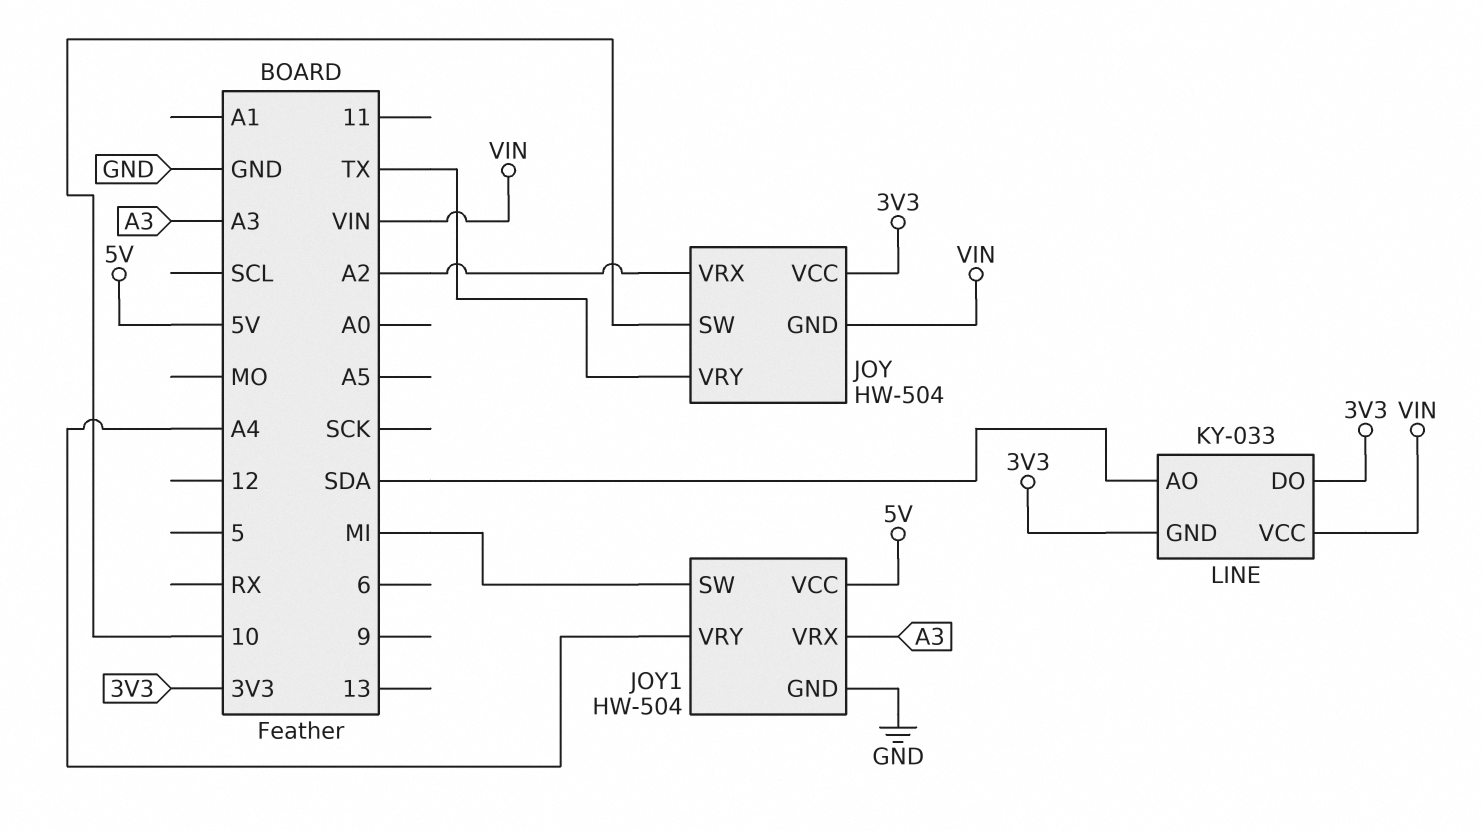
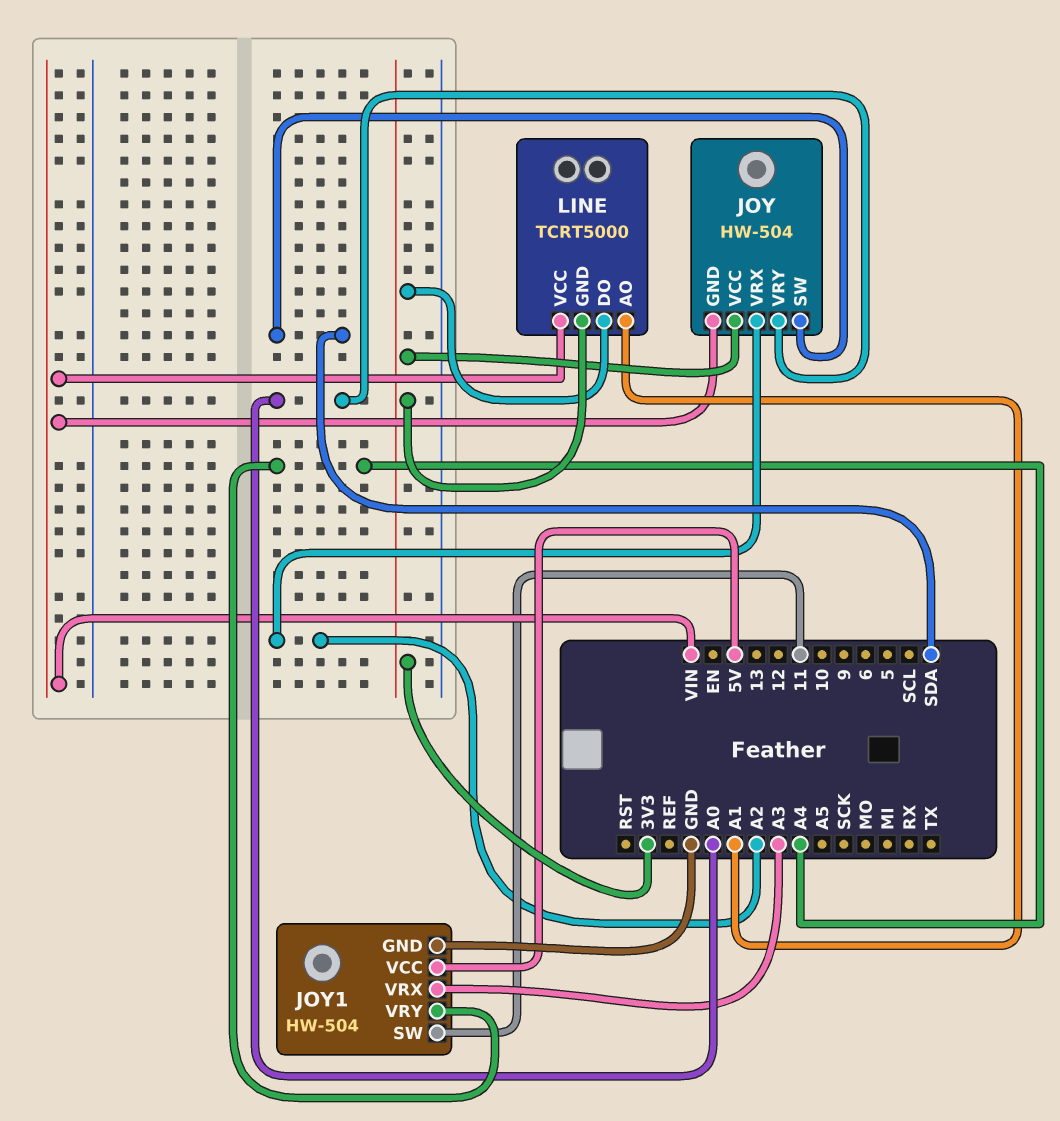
JOY pin SW: 10 -> SDA
JOY pin VRY: TX -> A0
JOY1 pin SW: MI -> 11
LINE: KY-033 -> TCRT5000
LINE pin AO: SDA -> A1

